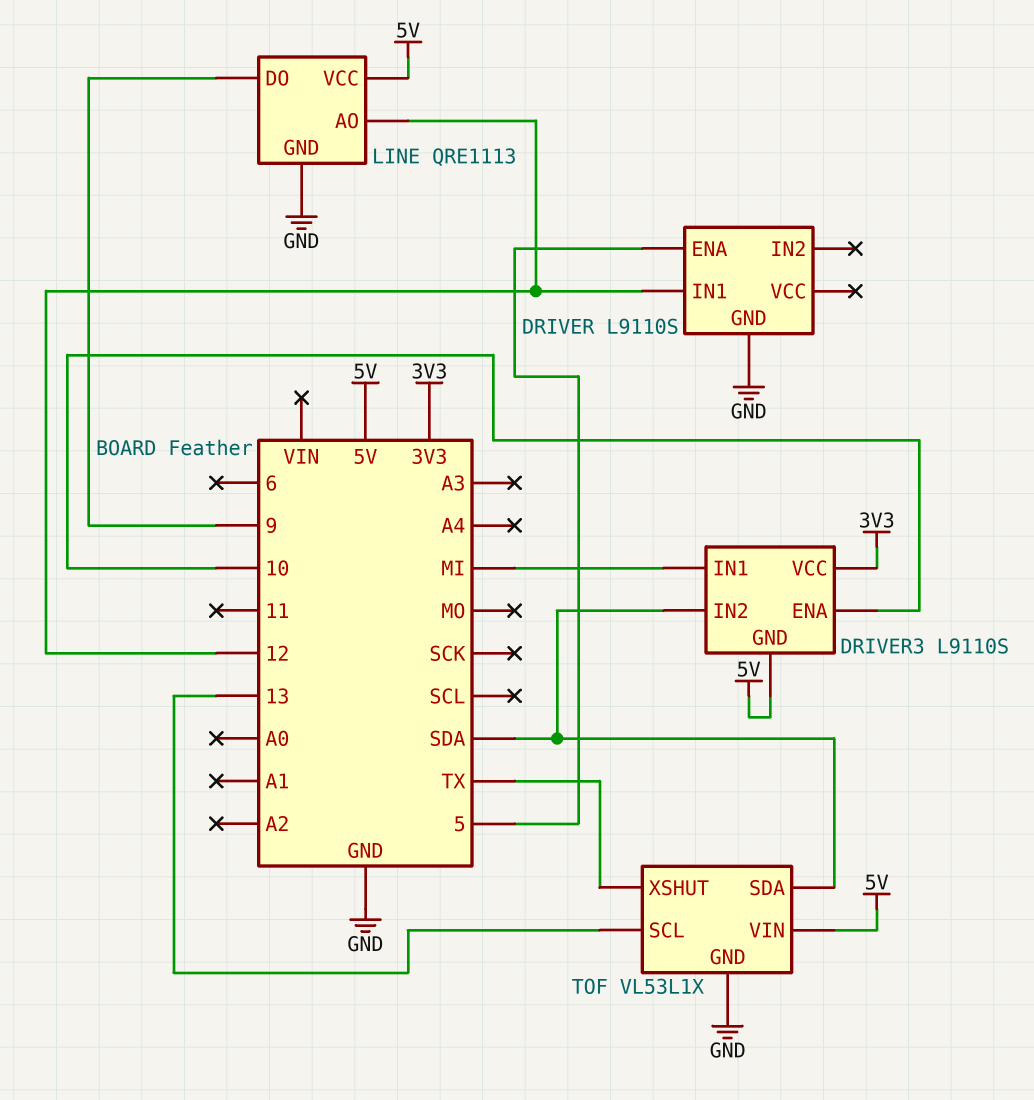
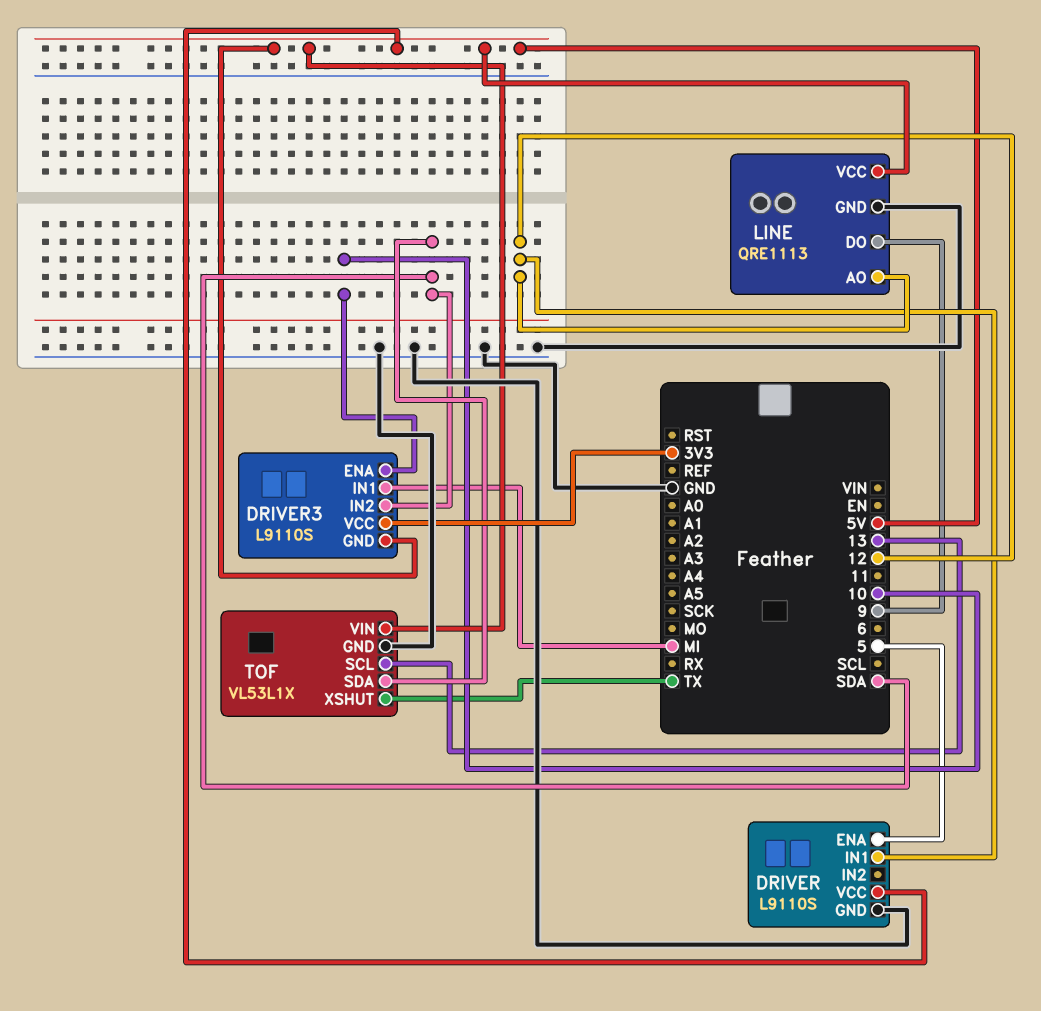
DRIVER pin VCC: none -> 5V

